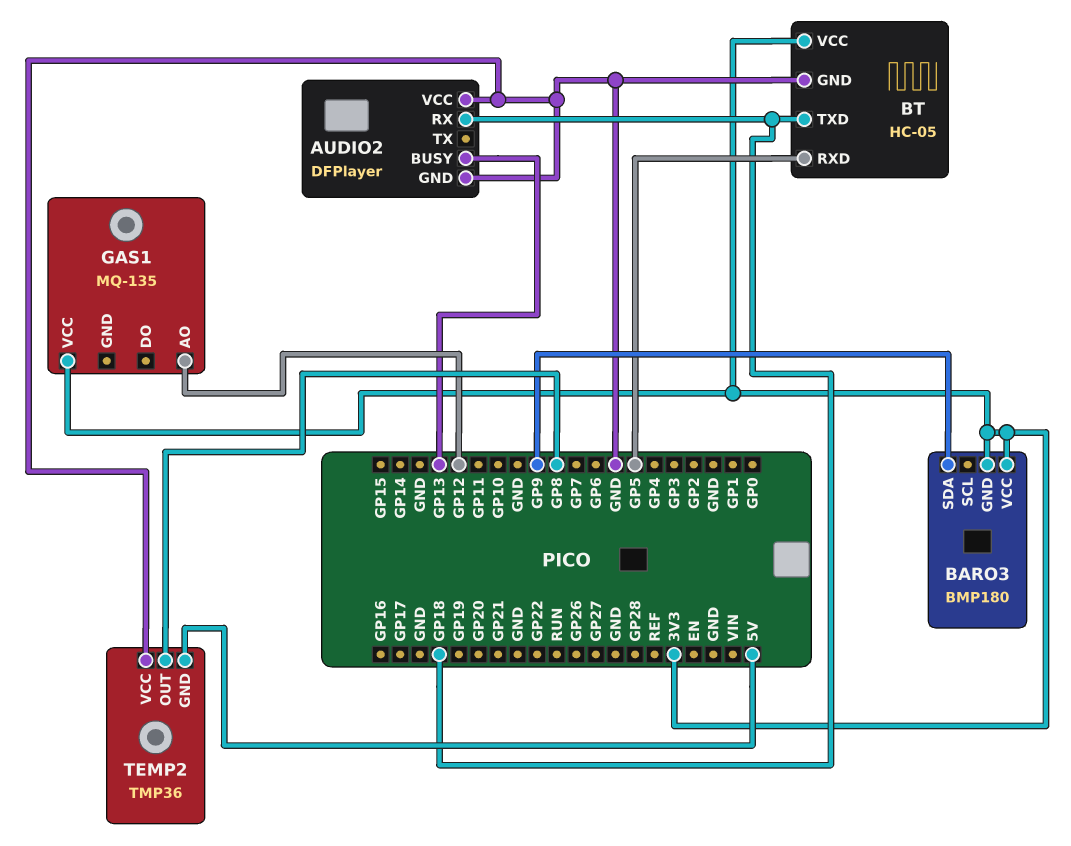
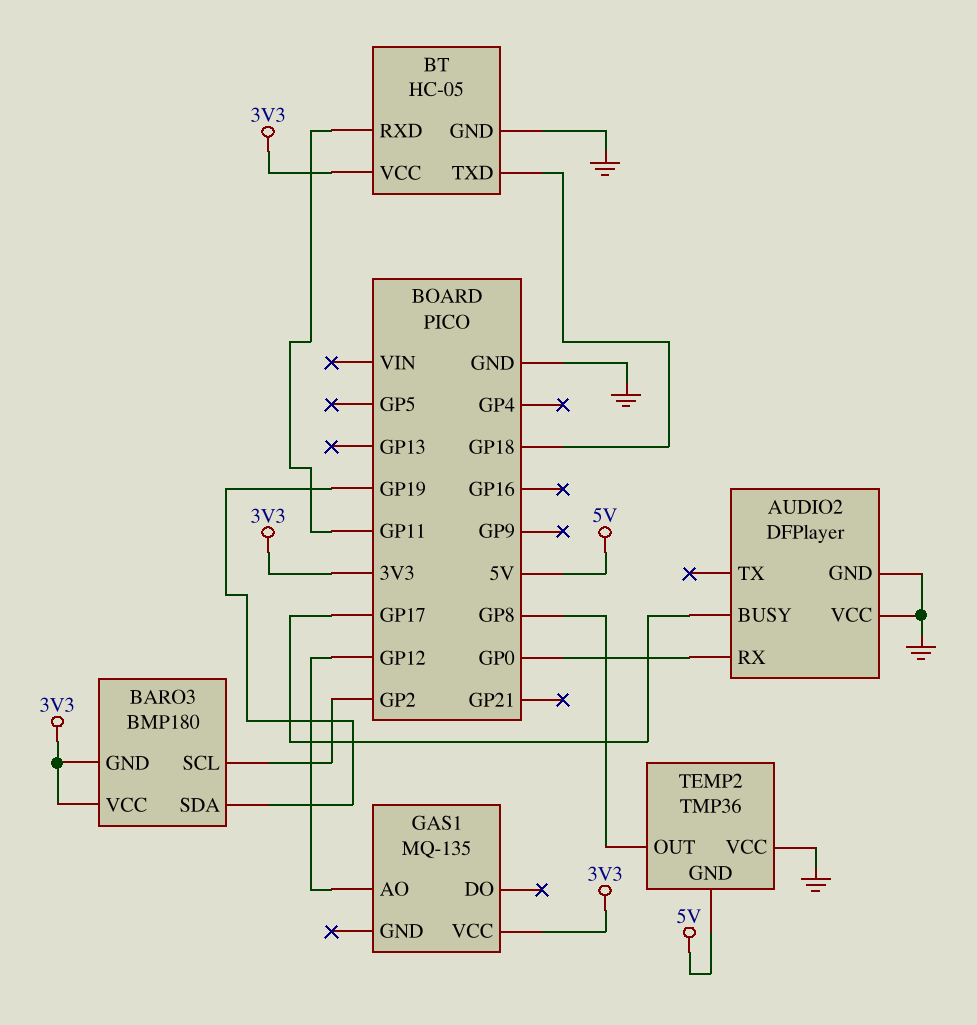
AUDIO2 pin BUSY: GP13 -> GP17
AUDIO2 pin RX: GP18 -> GP0
BARO3 pin SCL: none -> GP2
BARO3 pin SDA: GP9 -> GP19
BT pin RXD: GP5 -> GP11

